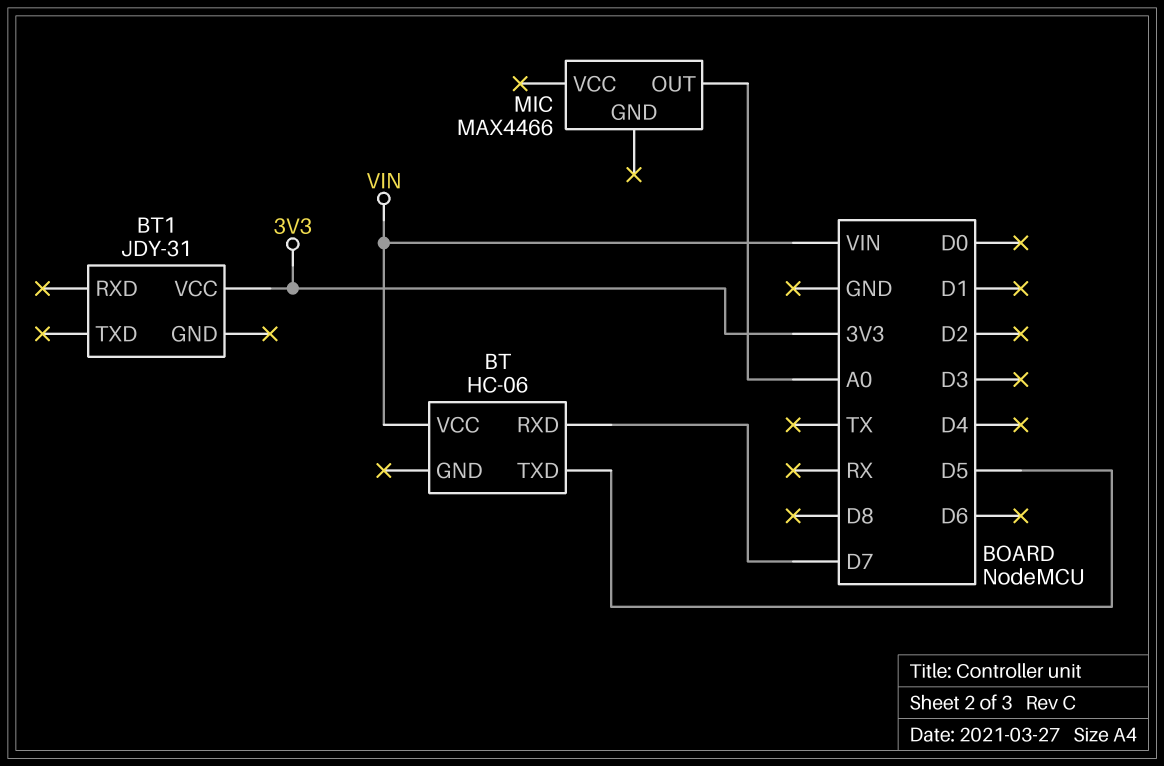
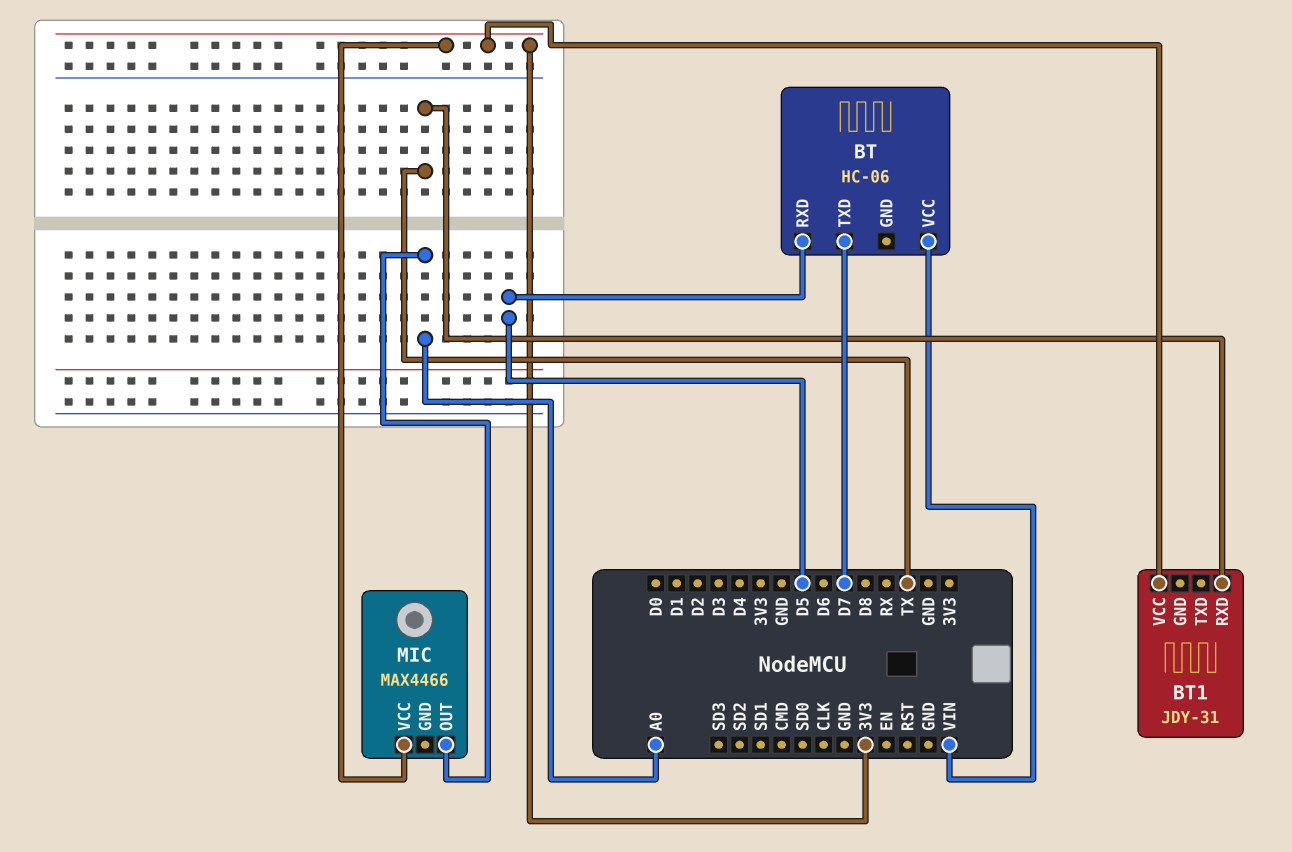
BT pin RXD: D7 -> D5
BT pin TXD: D5 -> D7
BT1 pin RXD: none -> TX
MIC pin VCC: none -> 3V3

